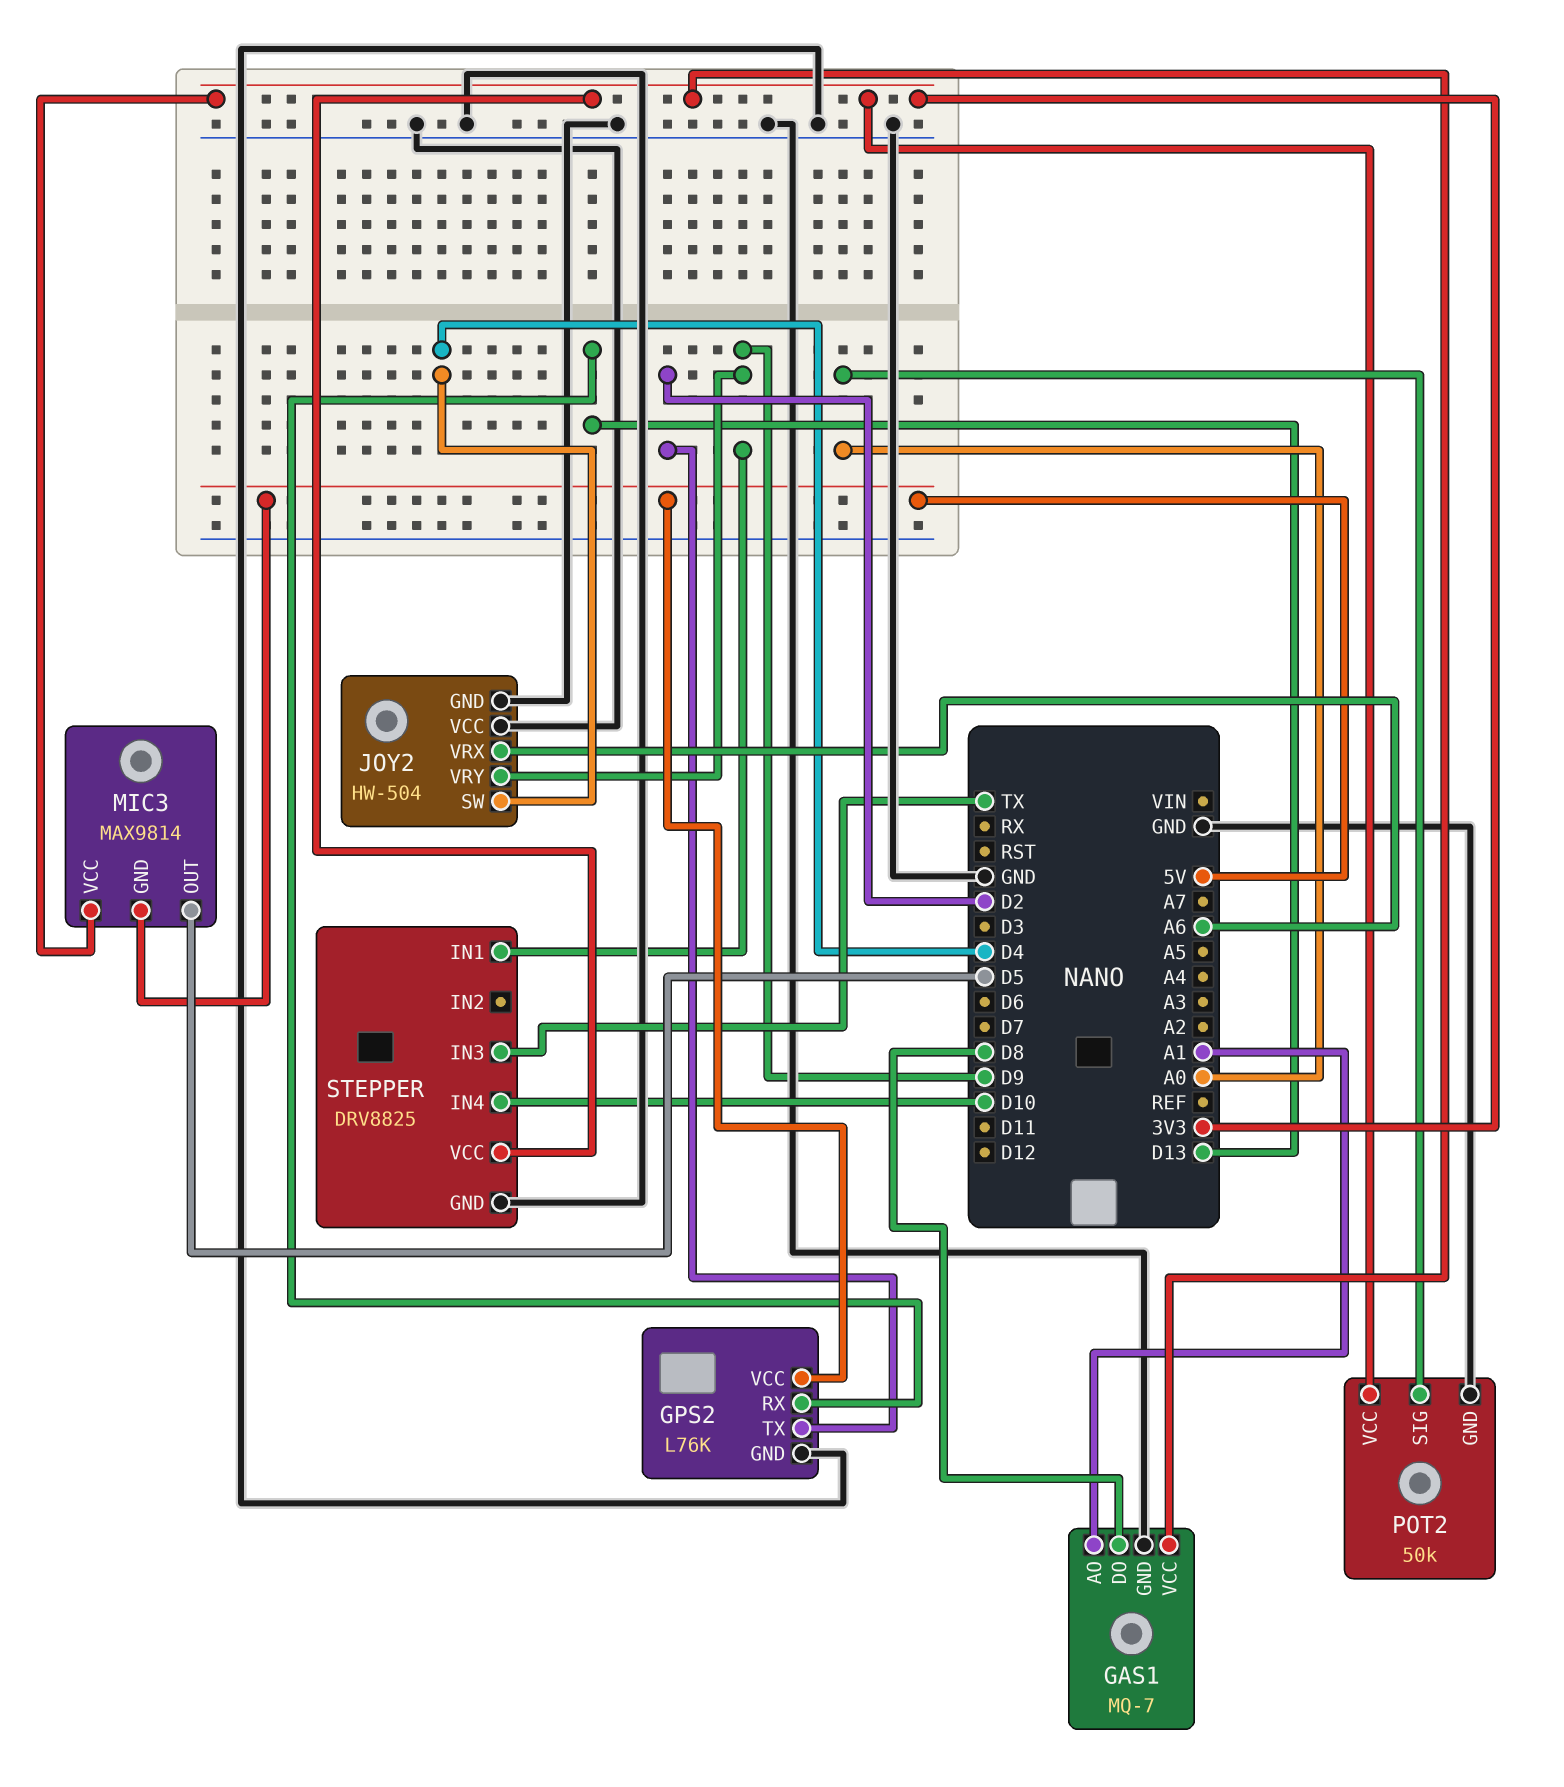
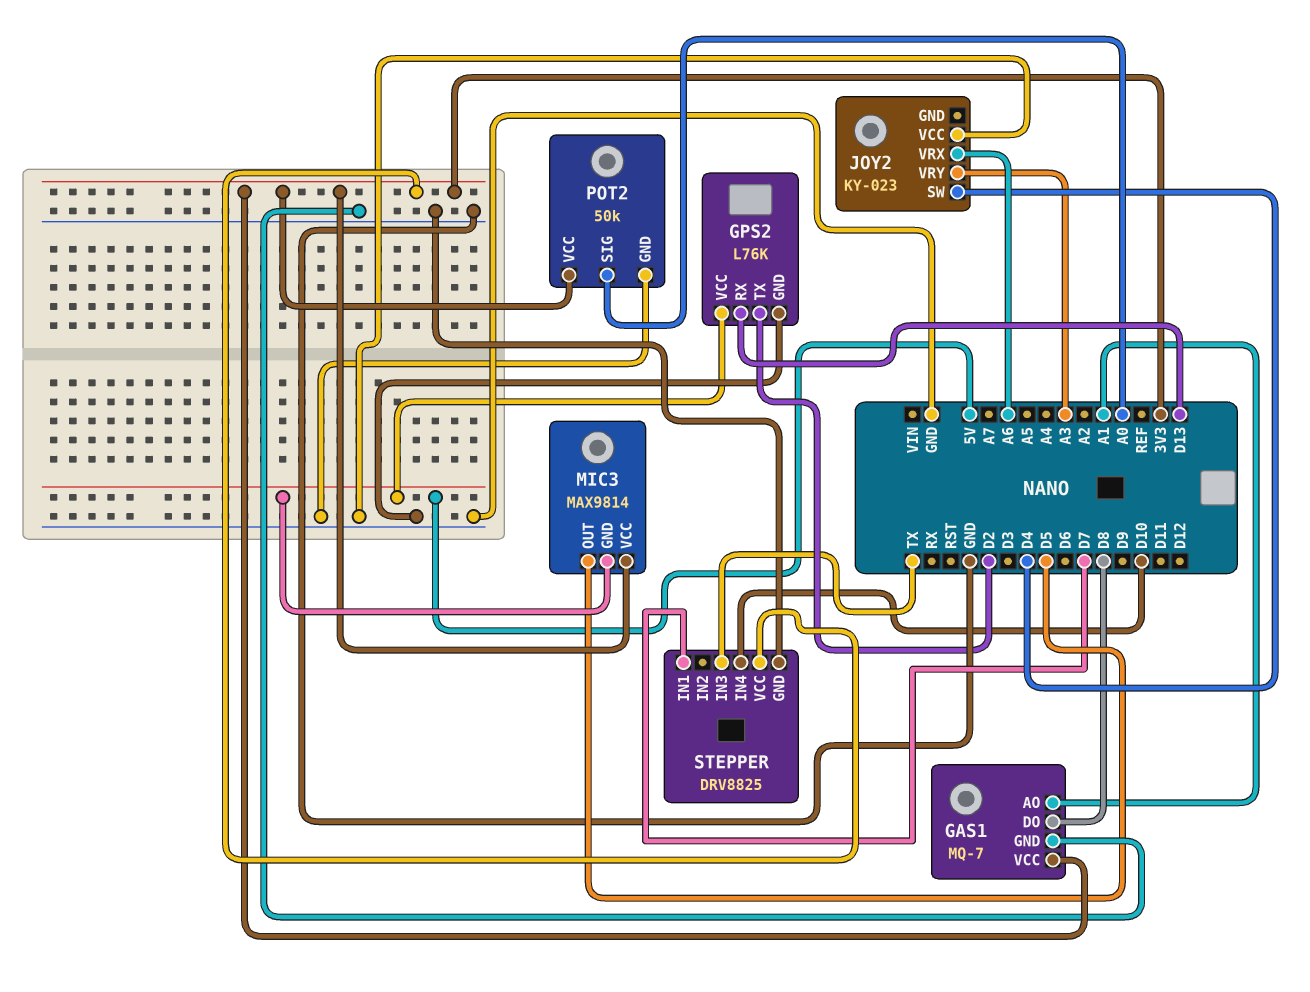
JOY2: HW-504 -> KY-023
JOY2 pin GND: GND -> none
JOY2 pin VRY: D9 -> A3
STEPPER pin IN1: D9 -> D7

